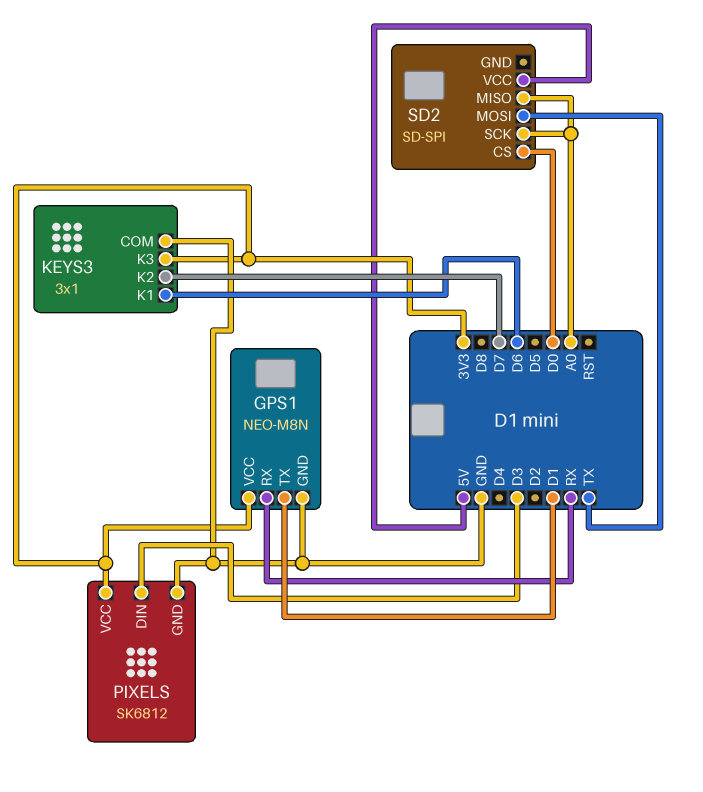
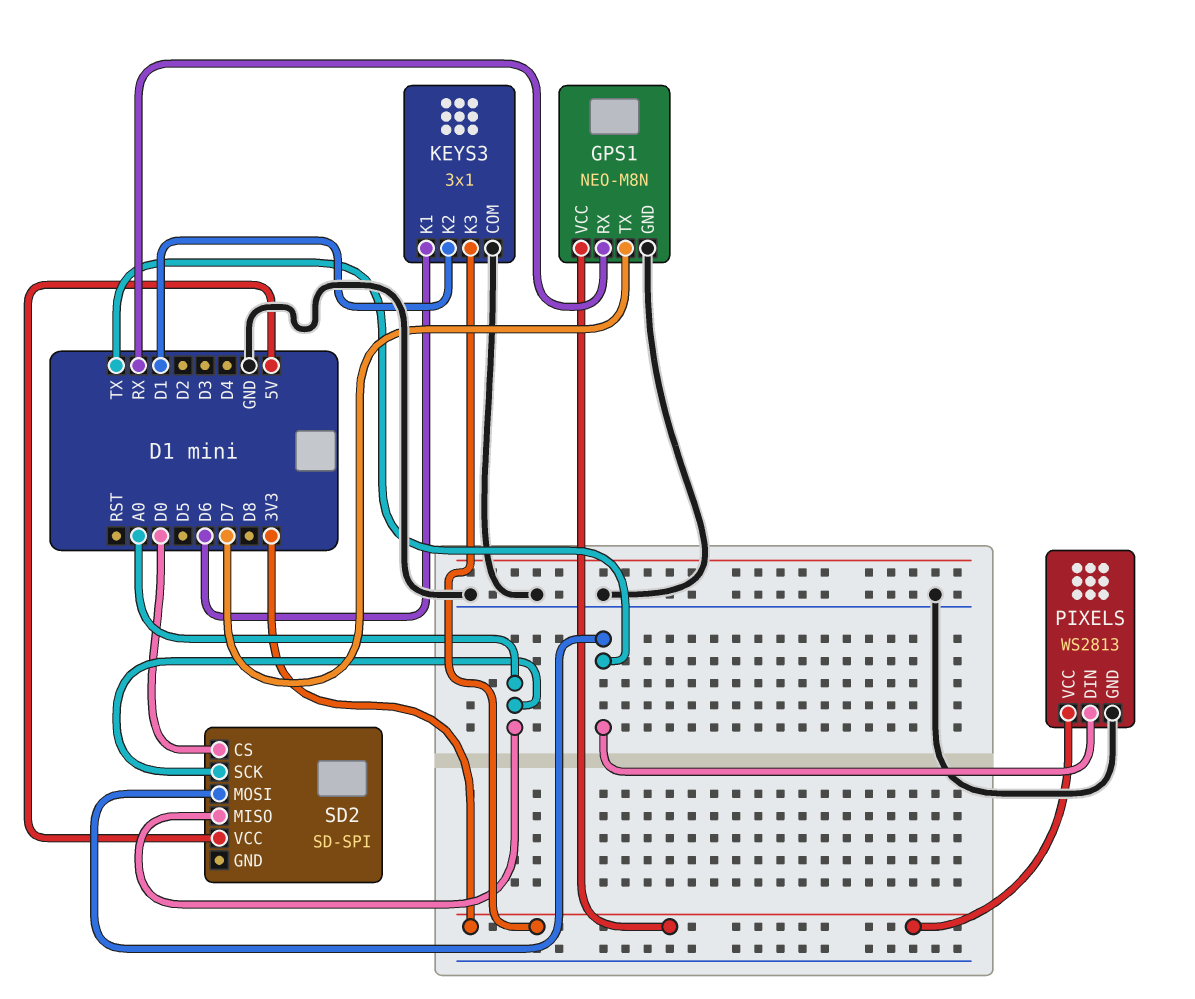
GPS1 pin TX: D1 -> D7
KEYS3 pin K2: D7 -> D1
PIXELS: SK6812 -> WS2813
PIXELS pin DIN: D3 -> TX

